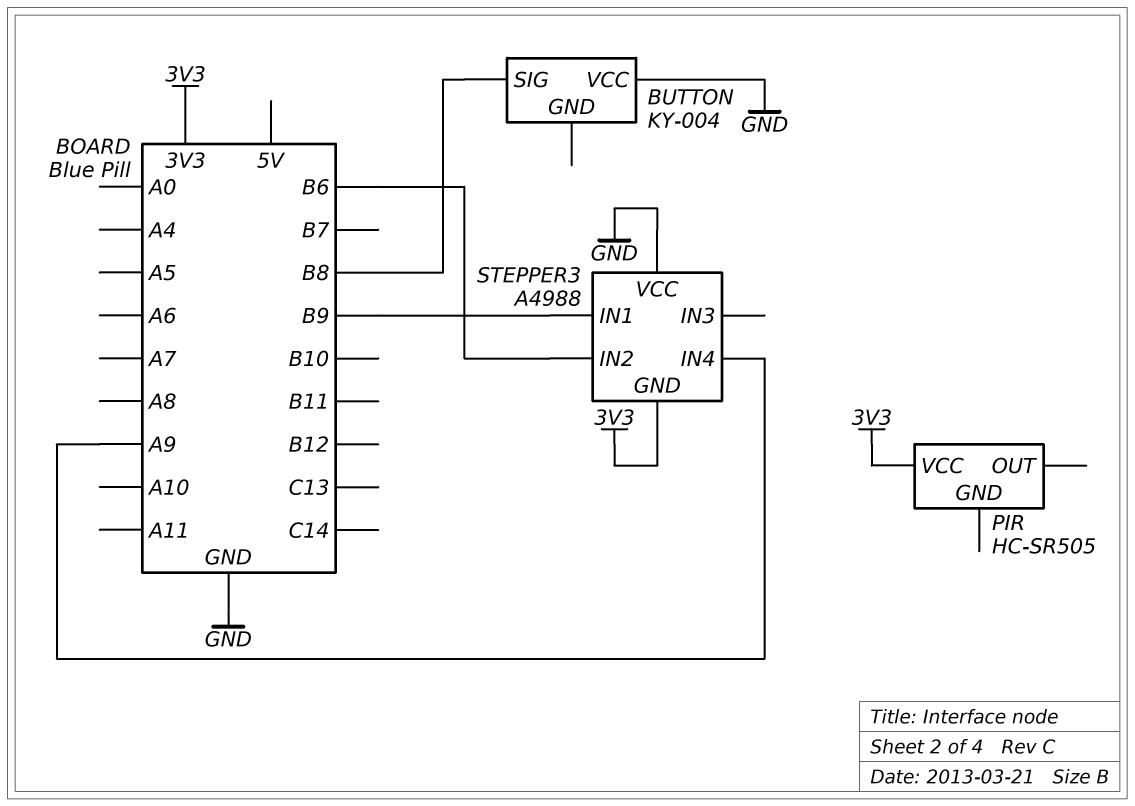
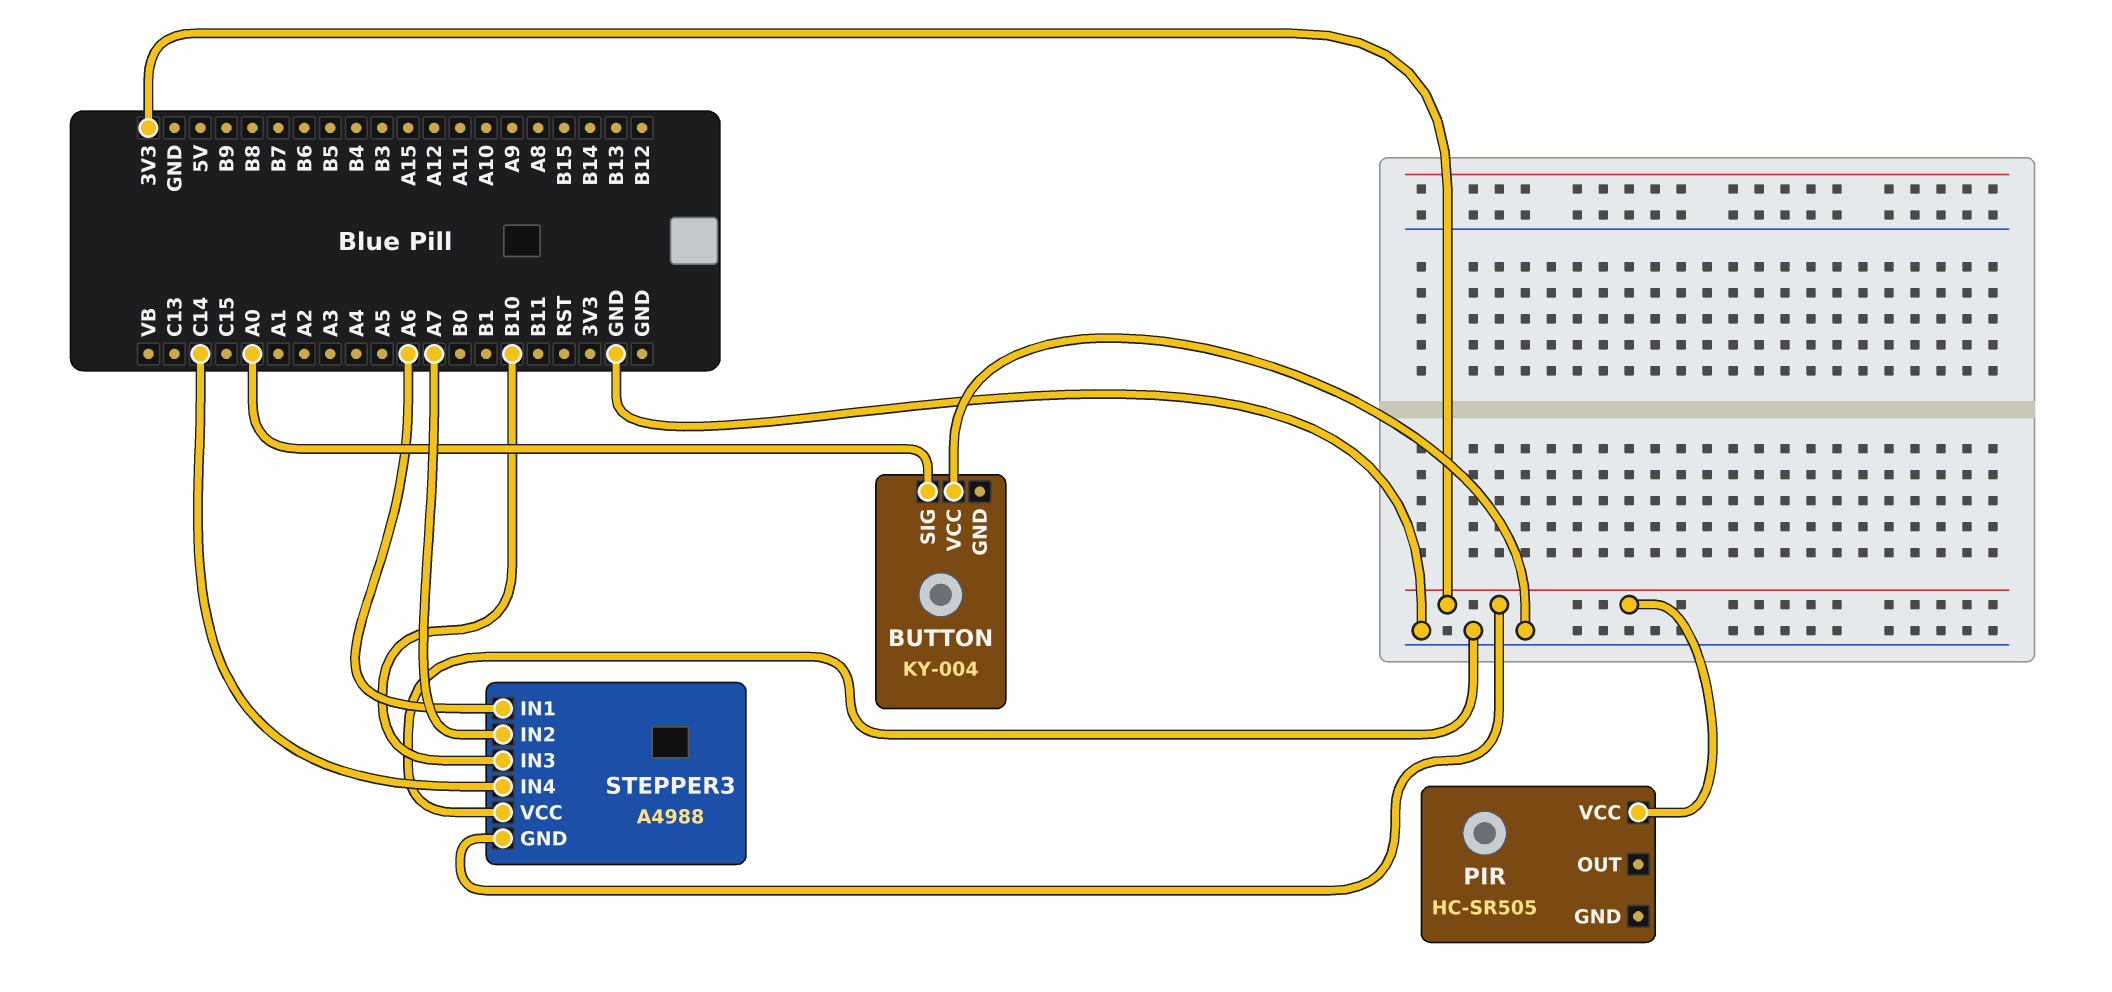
BUTTON pin SIG: B8 -> A0
STEPPER3 pin IN1: B9 -> A6
STEPPER3 pin IN2: B6 -> A7
STEPPER3 pin IN3: none -> B10
STEPPER3 pin IN4: A9 -> C14

